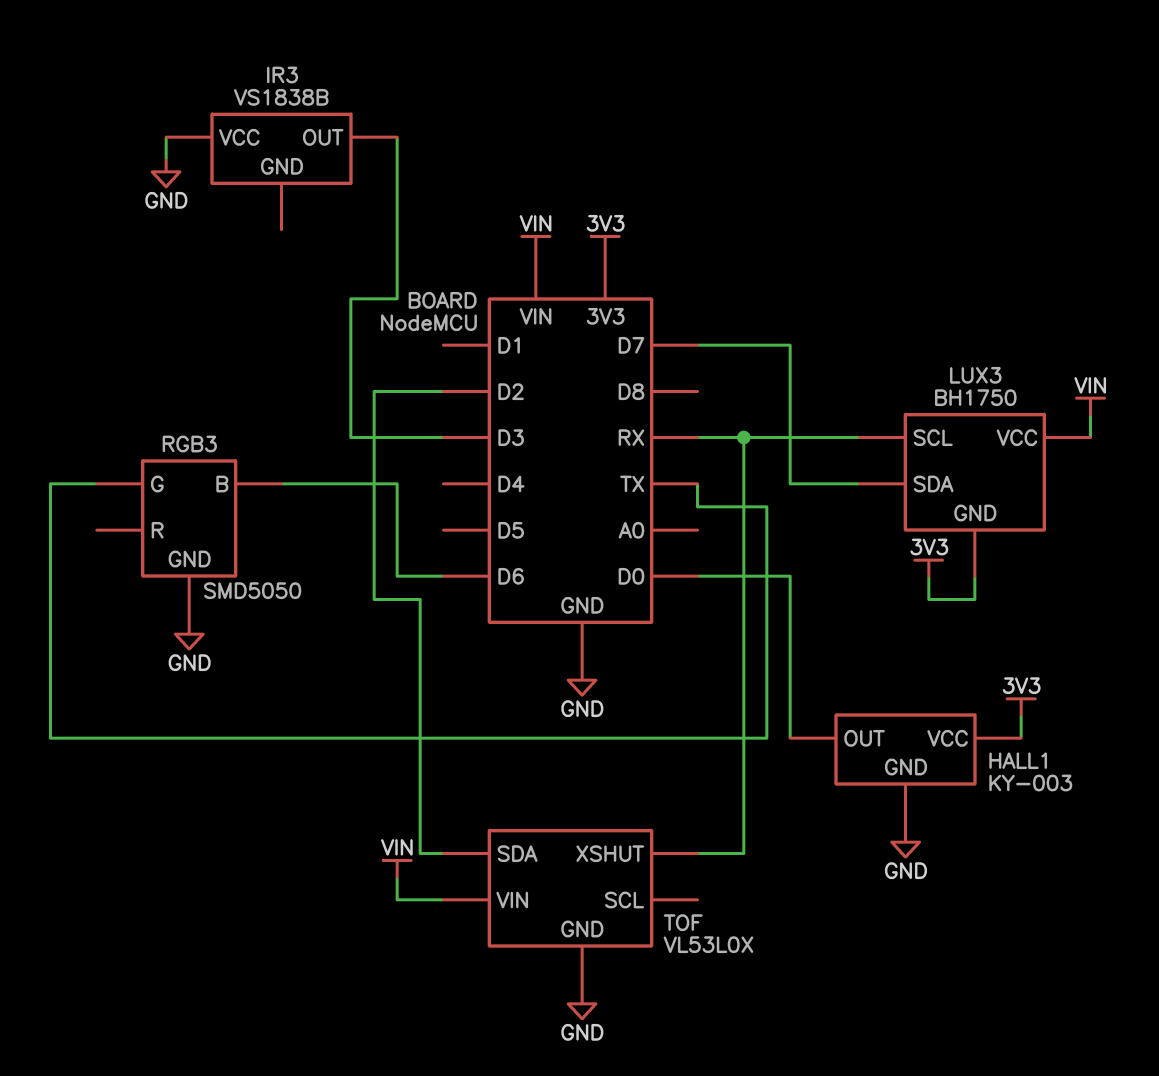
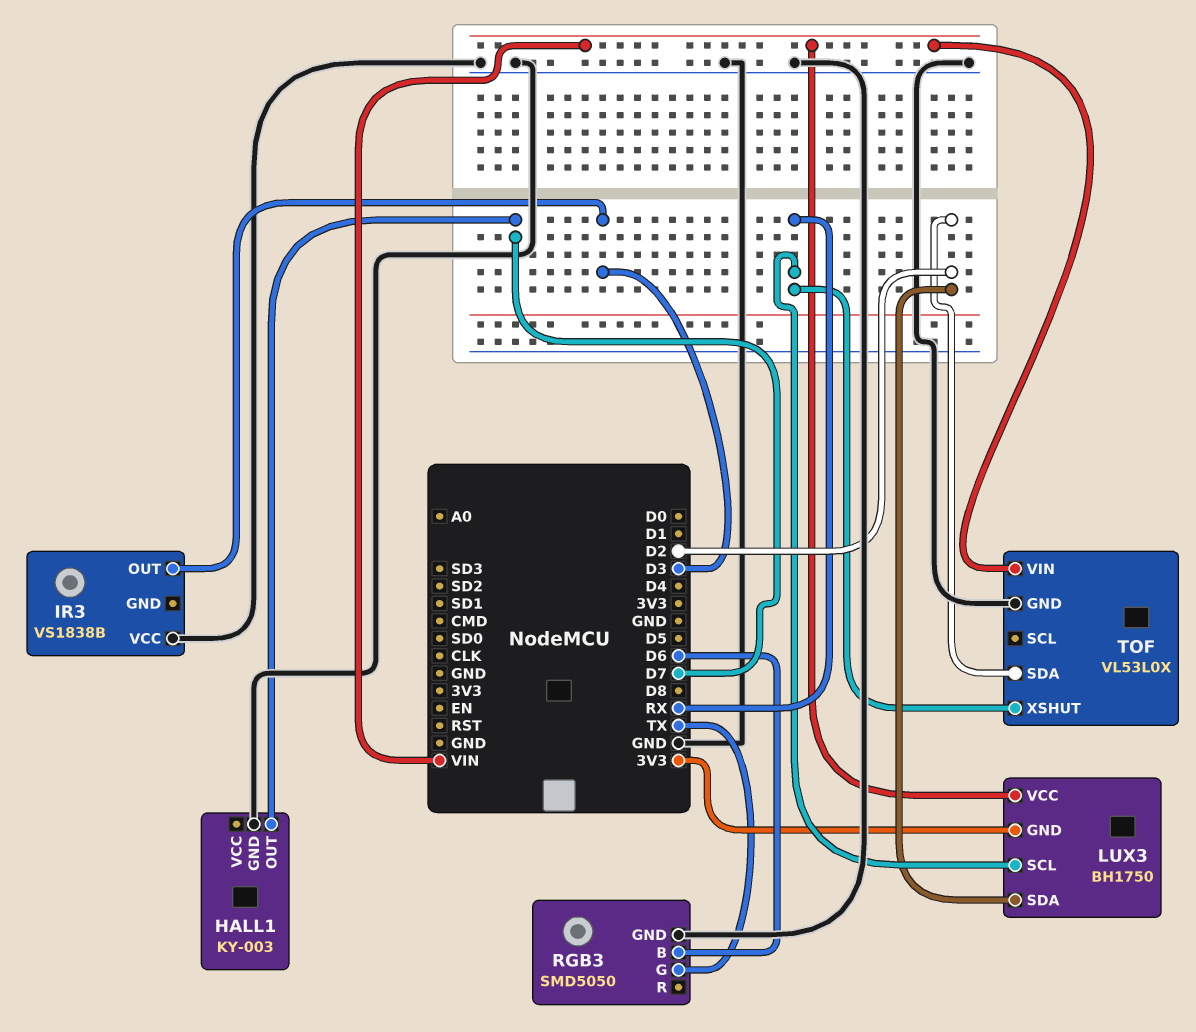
HALL1 pin OUT: D0 -> D7
HALL1 pin VCC: 3V3 -> none
LUX3 pin SDA: D7 -> D2

